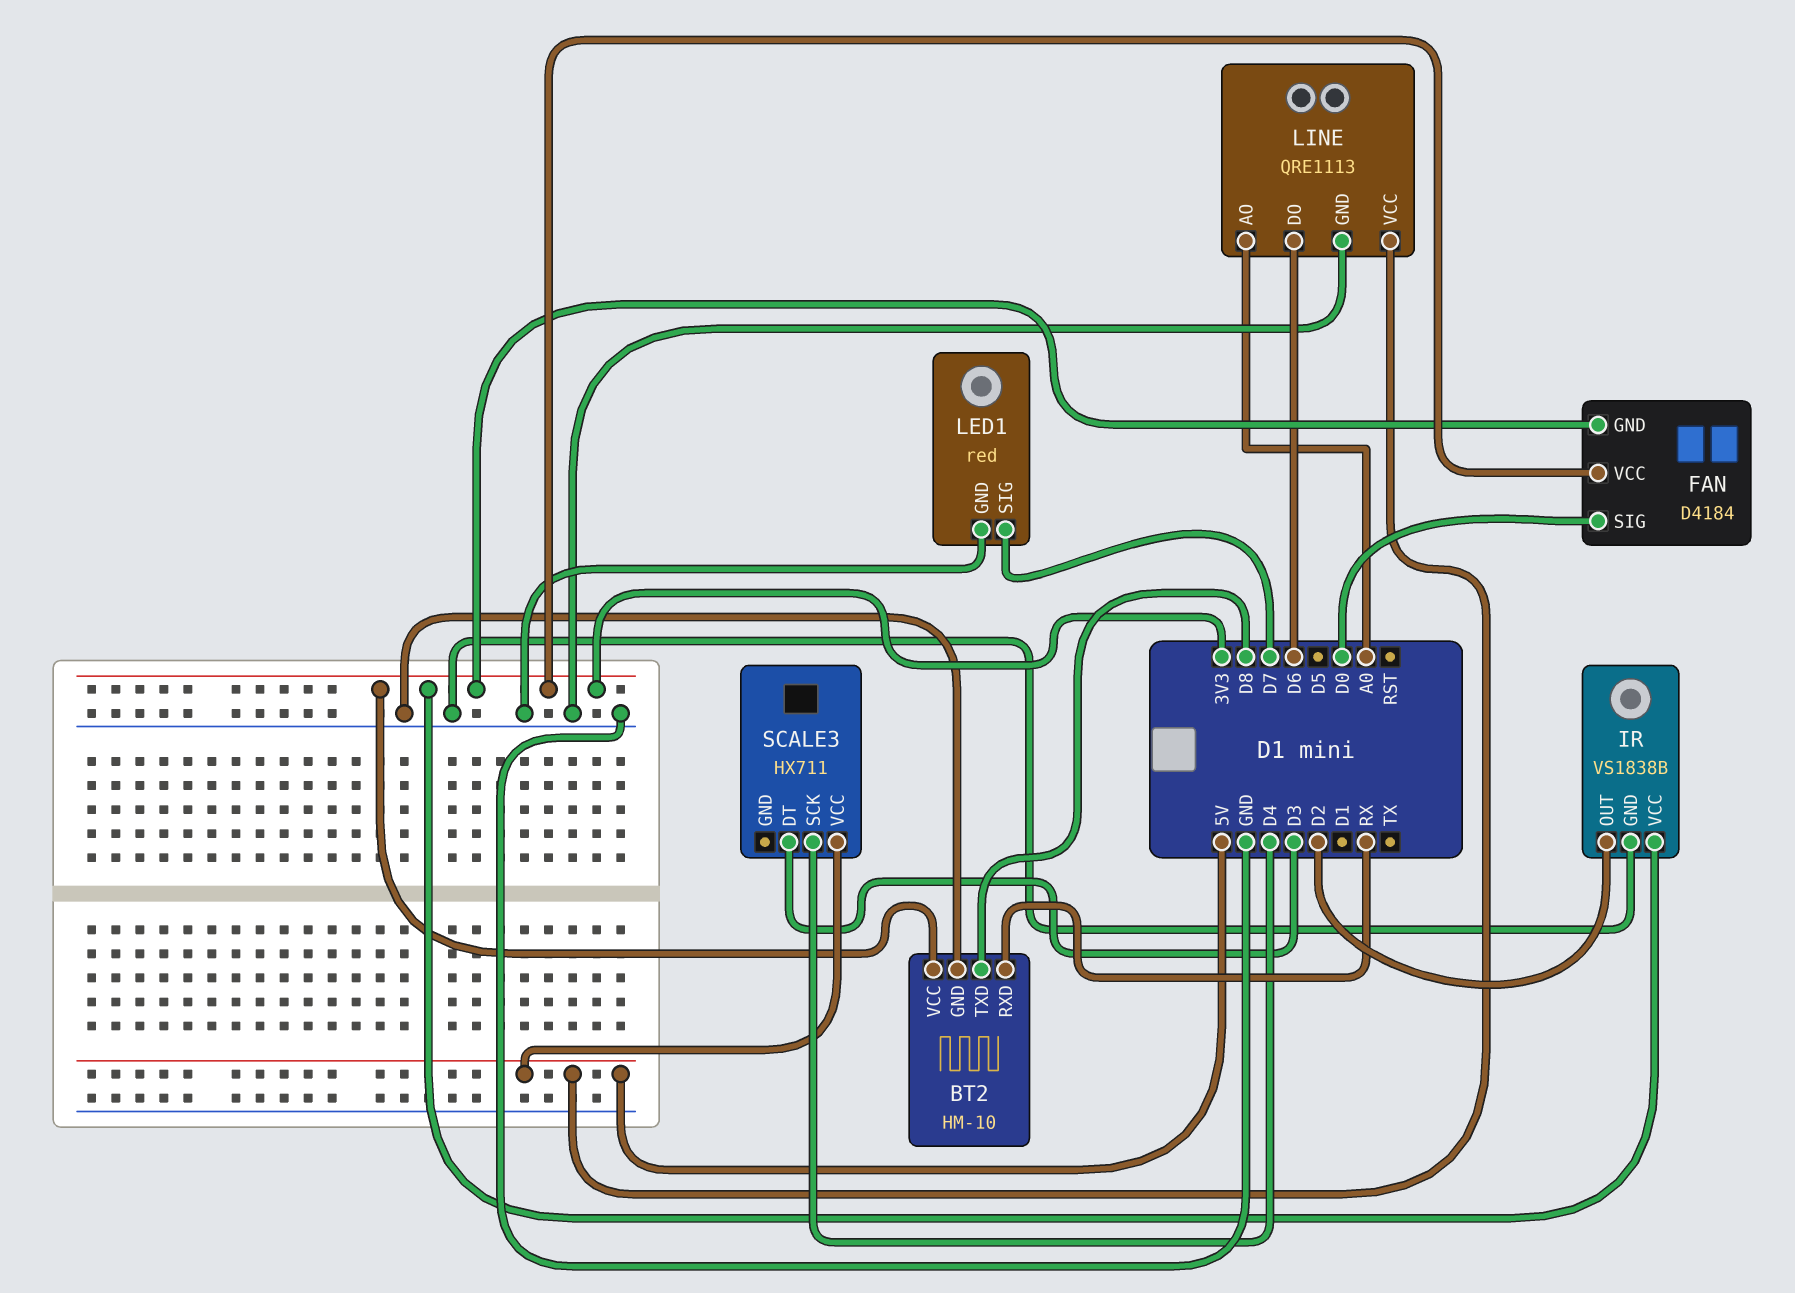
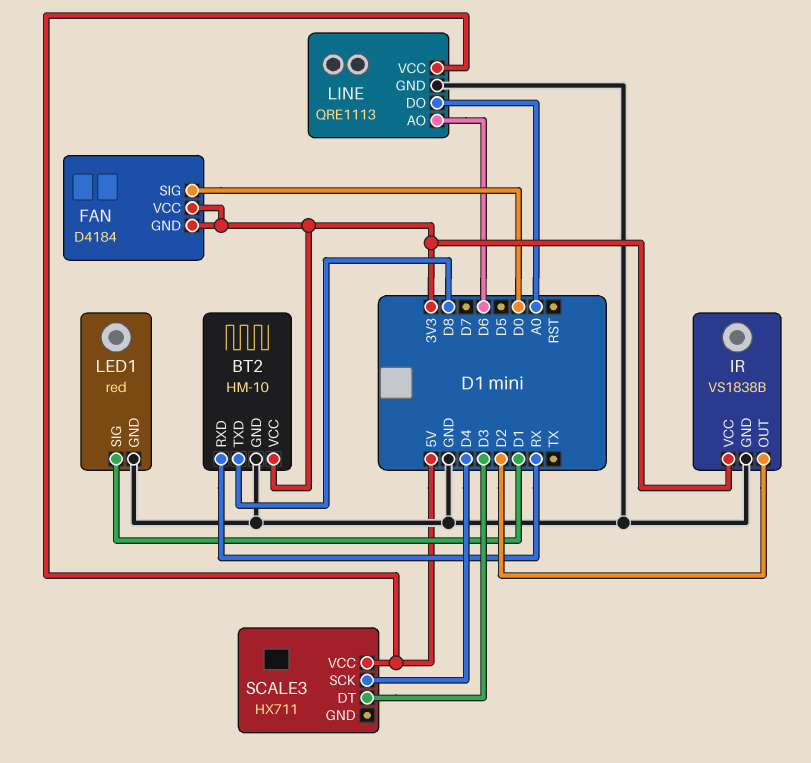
LED1 pin SIG: D7 -> D1
LINE pin AO: A0 -> D6
LINE pin DO: D6 -> A0

